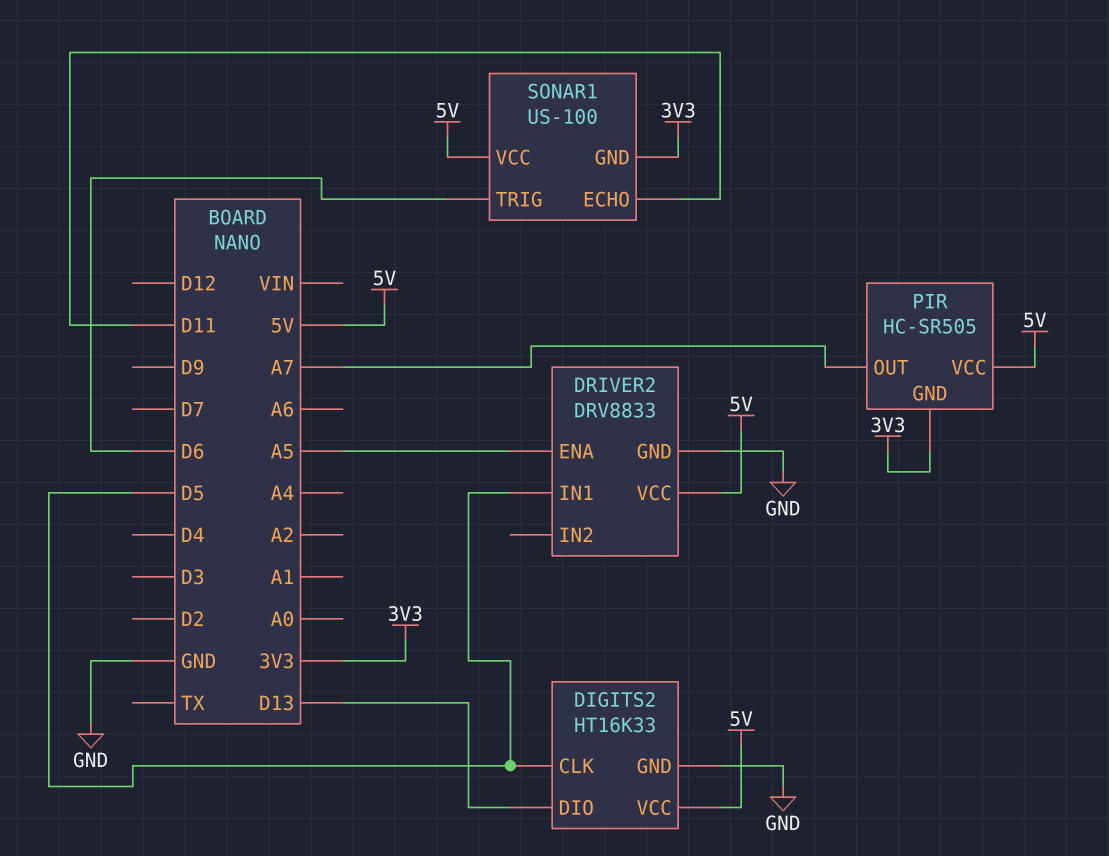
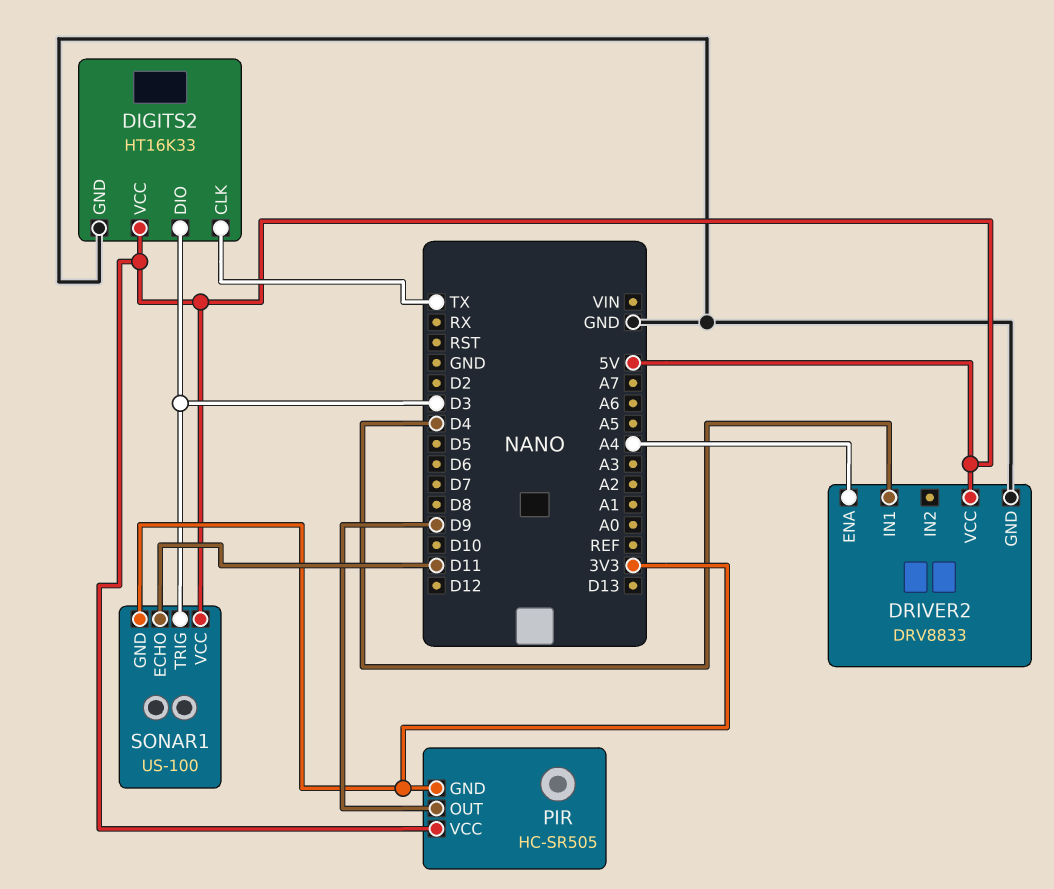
DIGITS2 pin CLK: D5 -> TX
DIGITS2 pin DIO: D13 -> D3
DRIVER2 pin ENA: A5 -> A4
DRIVER2 pin IN1: D5 -> D4
PIR pin OUT: A7 -> D9
SONAR1 pin TRIG: D6 -> D3

